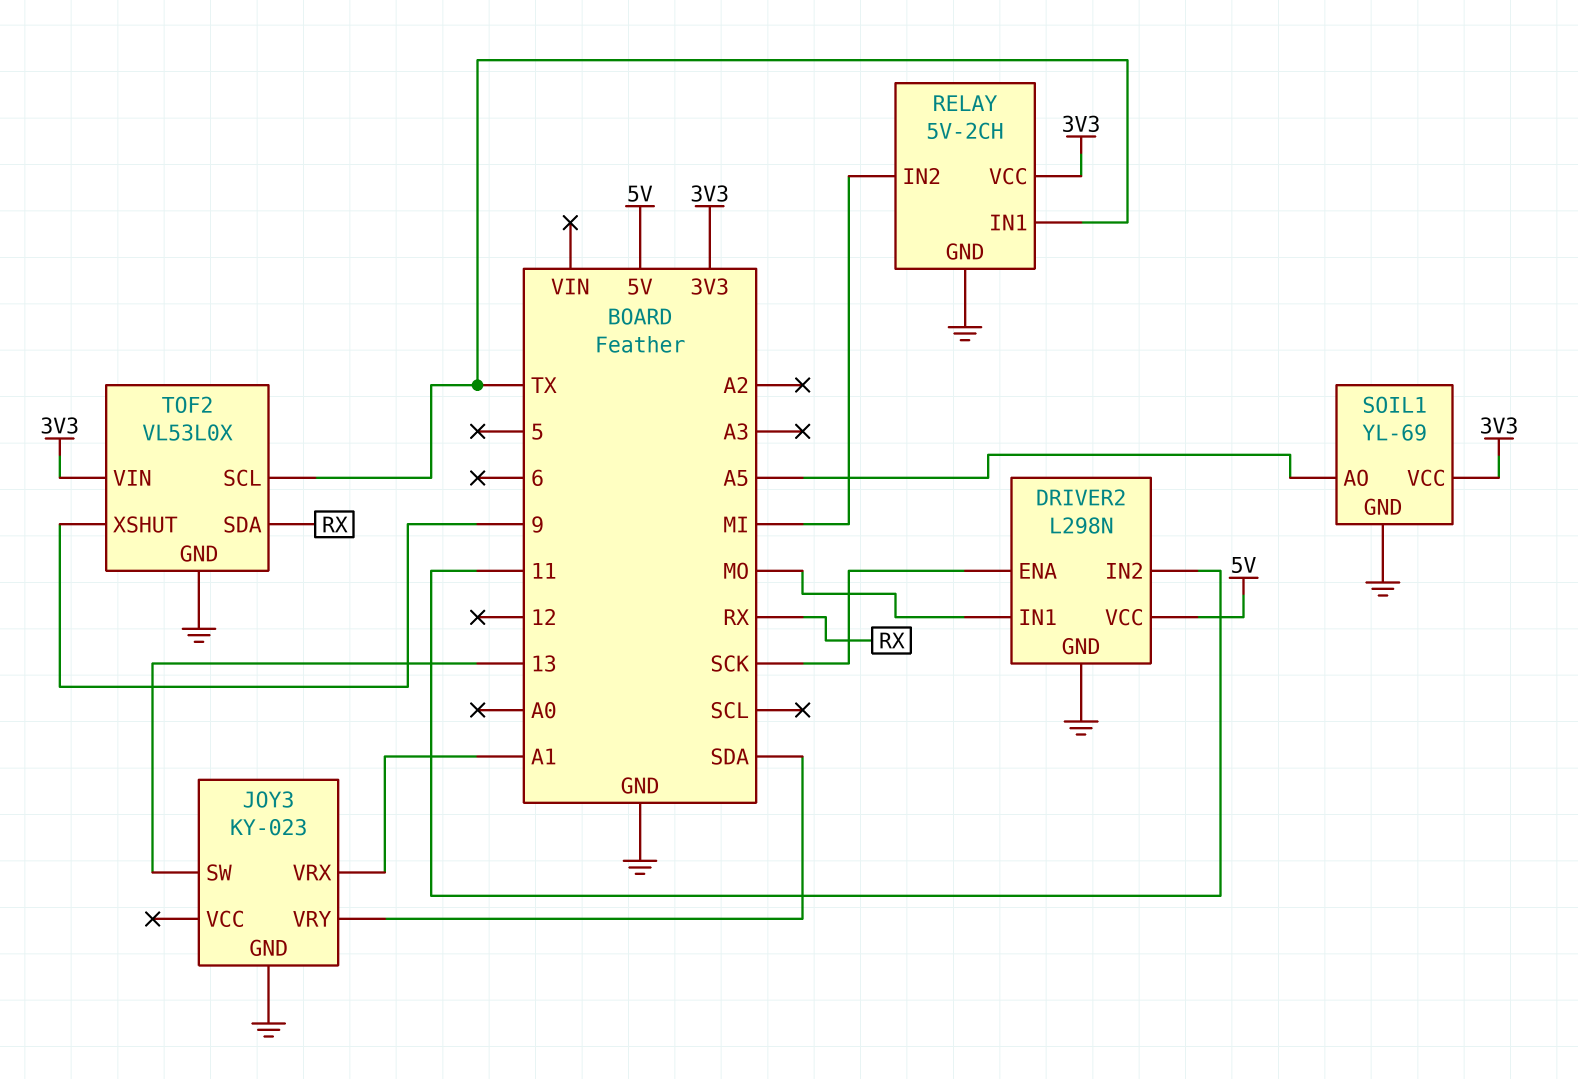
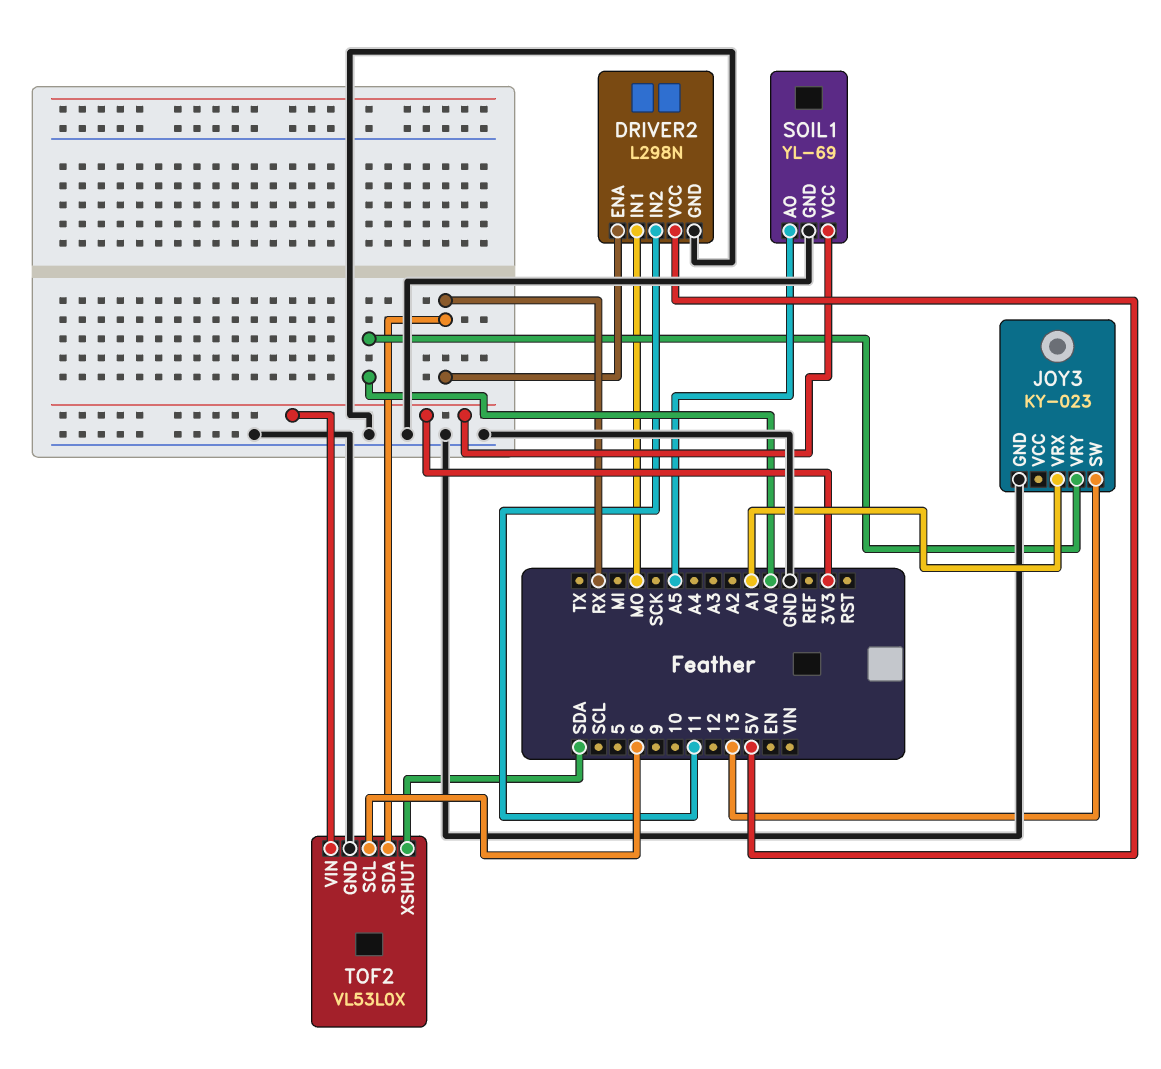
DRIVER2 pin ENA: SCK -> RX
JOY3 pin VRY: SDA -> A0
RELAY: 5V-2CH -> none
RELAY pin GND: GND -> none
RELAY pin IN1: TX -> none
RELAY pin IN2: MI -> none
RELAY pin VCC: 3V3 -> none
TOF2 pin SCL: TX -> 6
TOF2 pin XSHUT: 9 -> SDA

